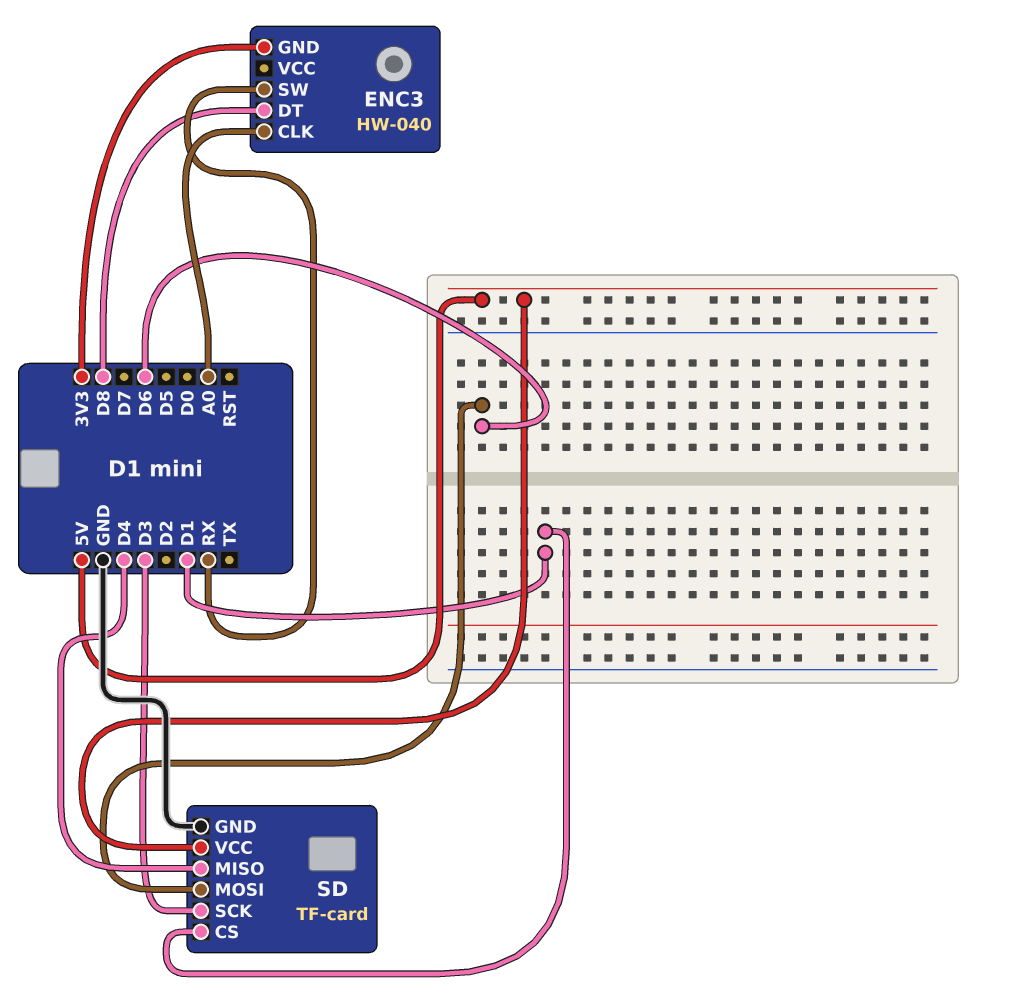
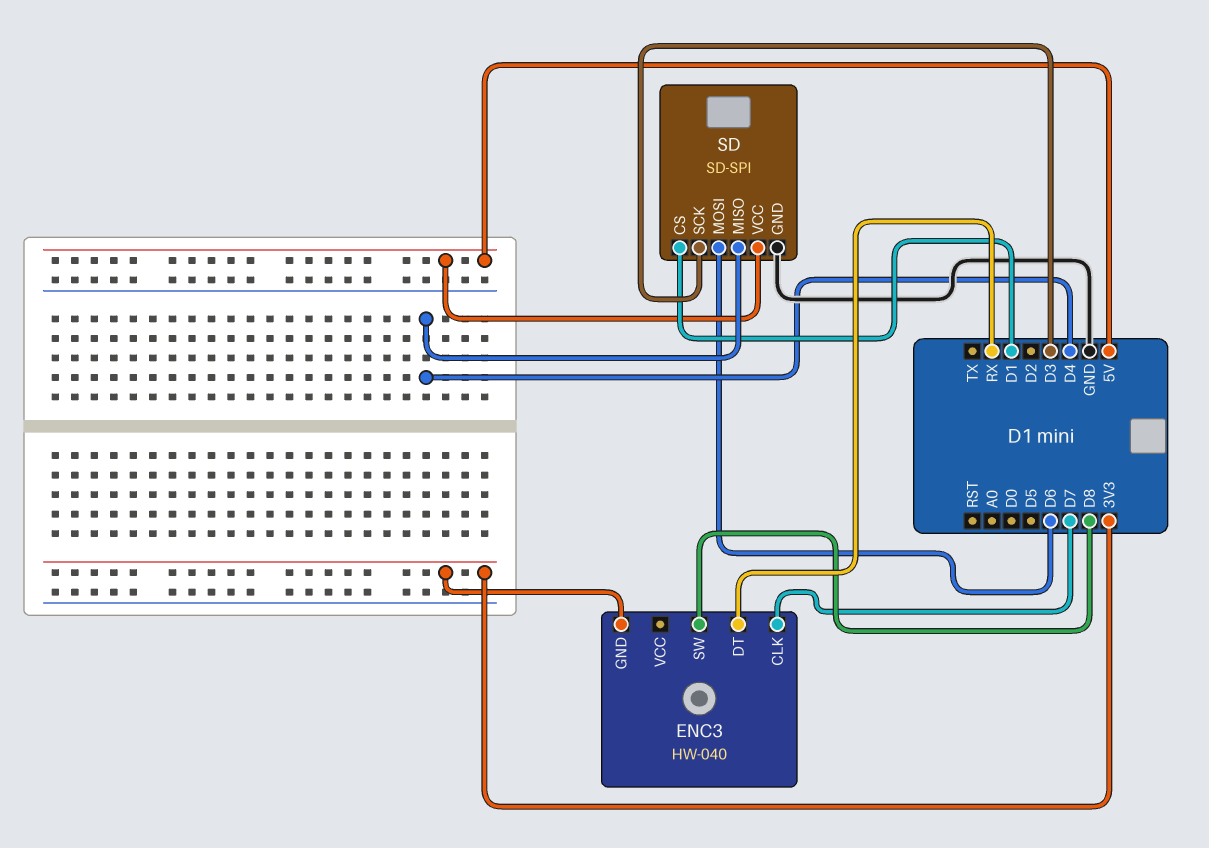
ENC3 pin CLK: A0 -> D7
ENC3 pin DT: D8 -> RX
ENC3 pin SW: RX -> D8
SD: TF-card -> SD-SPI

